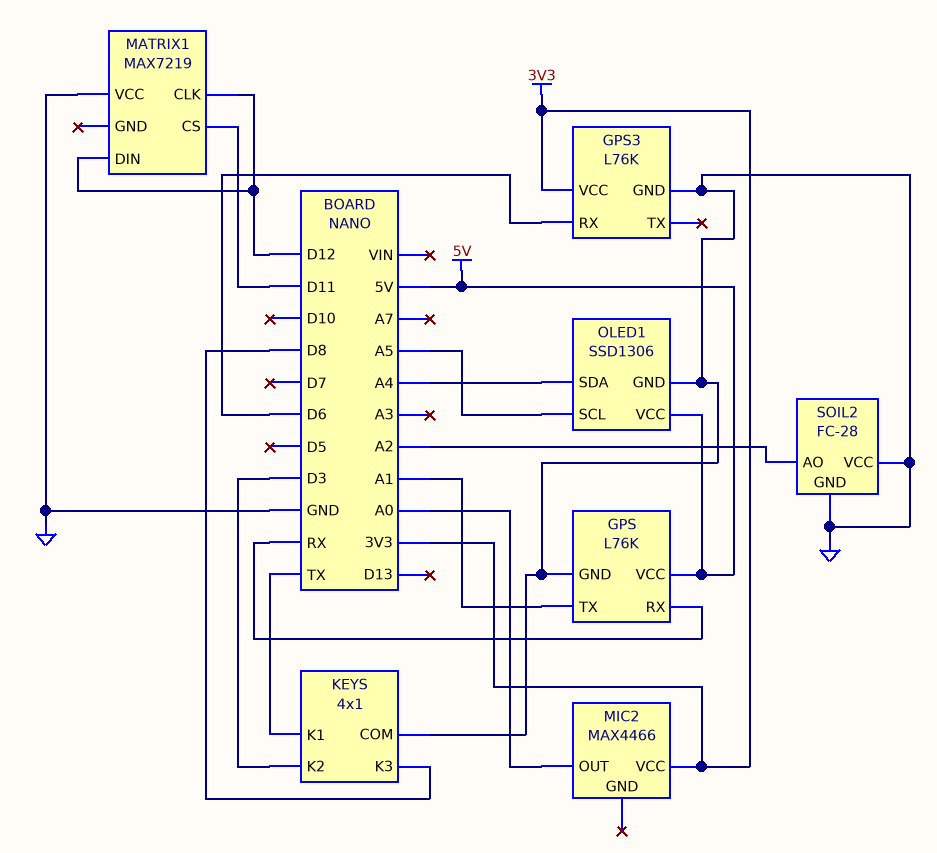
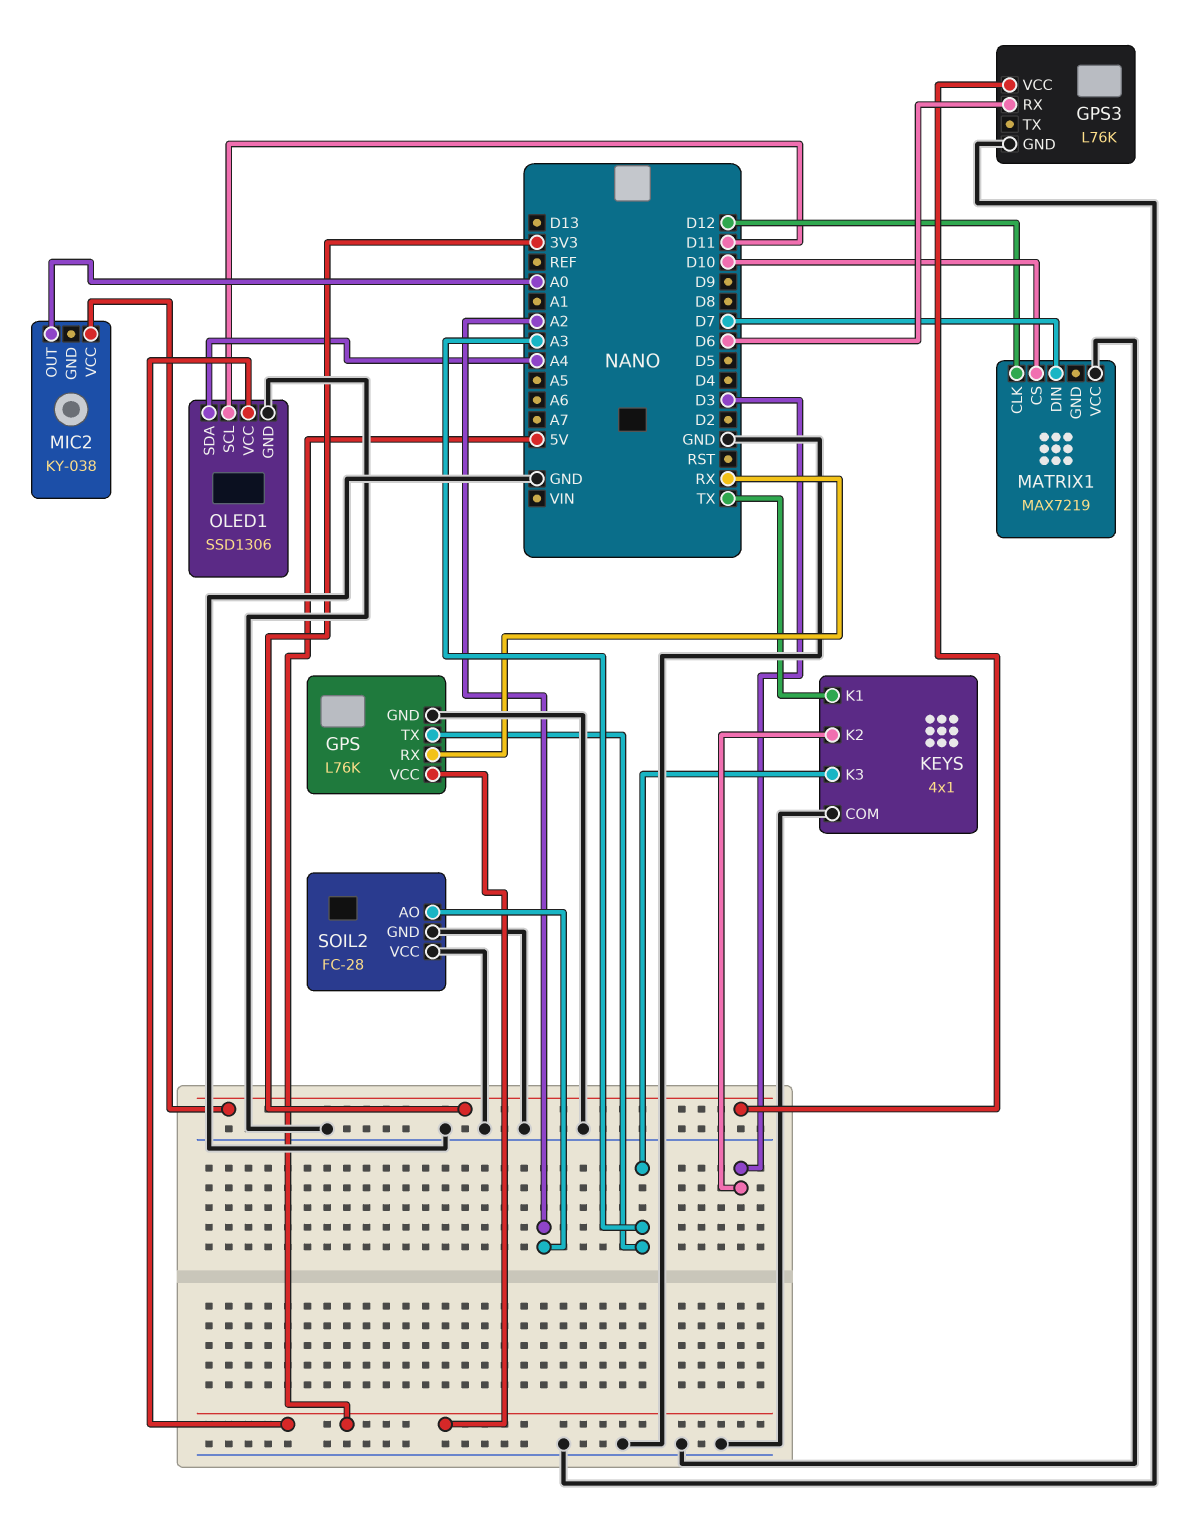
GPS pin TX: A1 -> A3
KEYS pin K3: D8 -> A3
MATRIX1 pin CS: D11 -> D10
MATRIX1 pin DIN: D12 -> D7
MIC2: MAX4466 -> KY-038
OLED1 pin SCL: A5 -> D11

